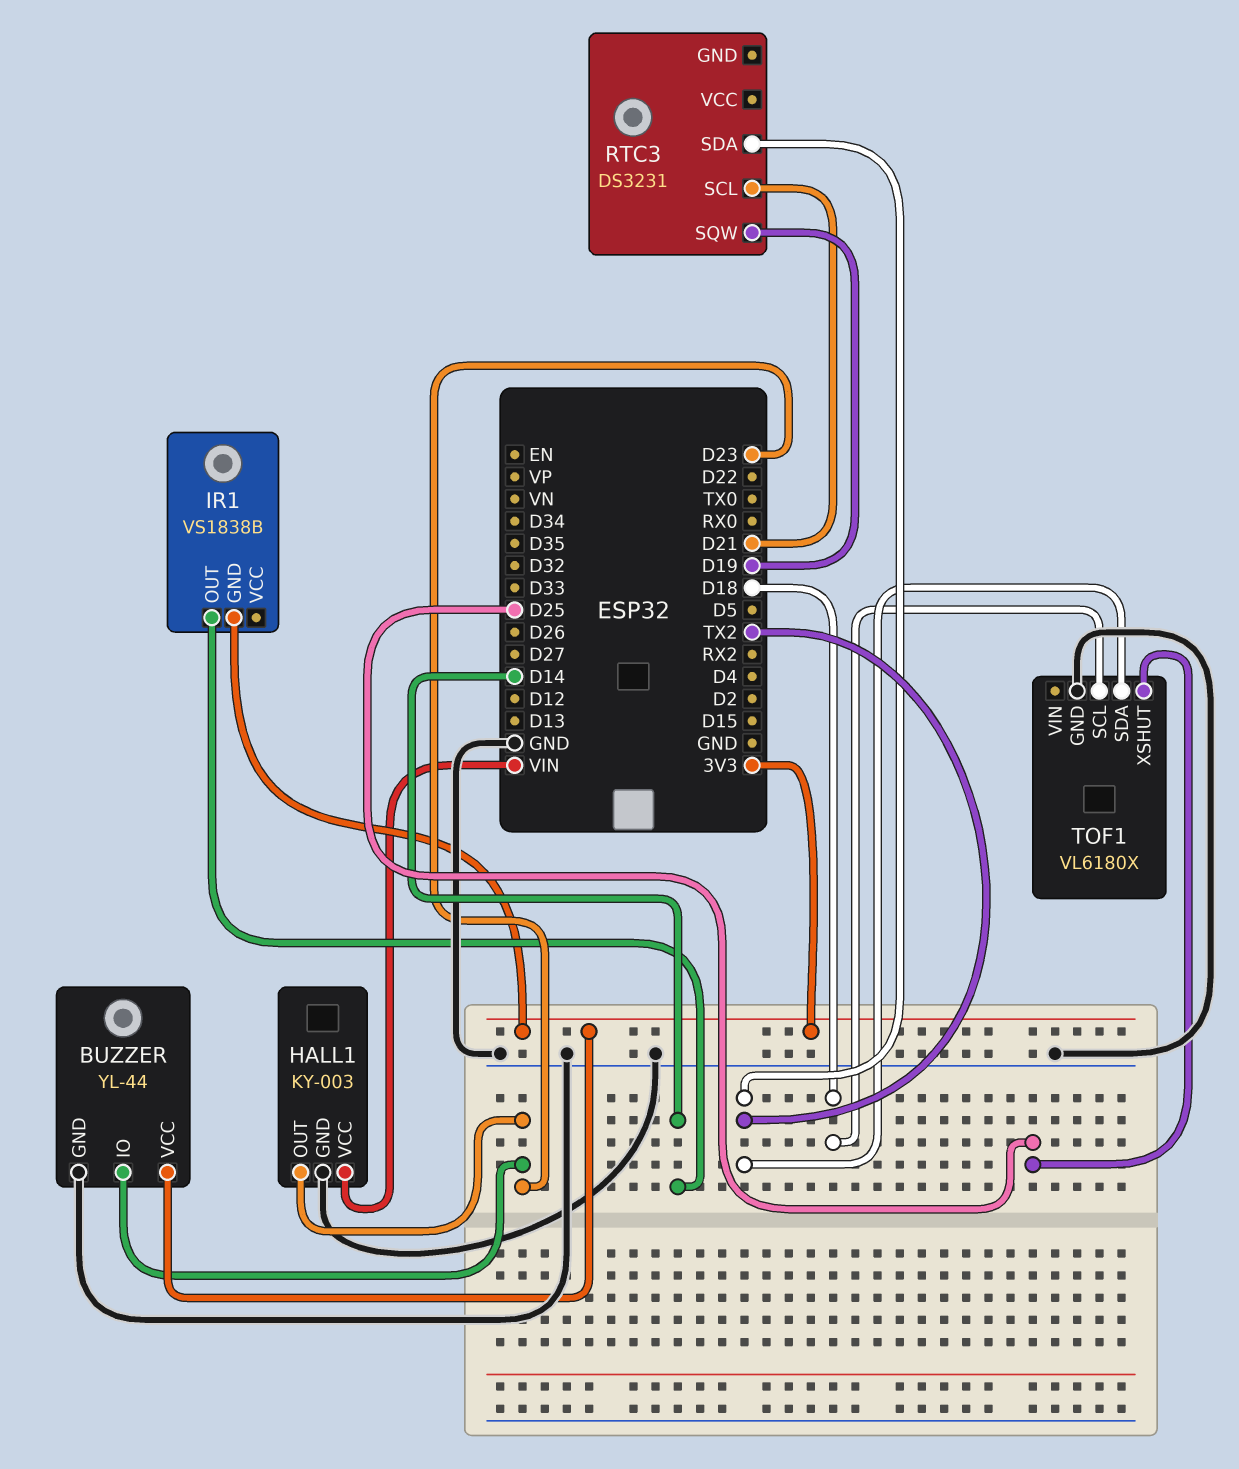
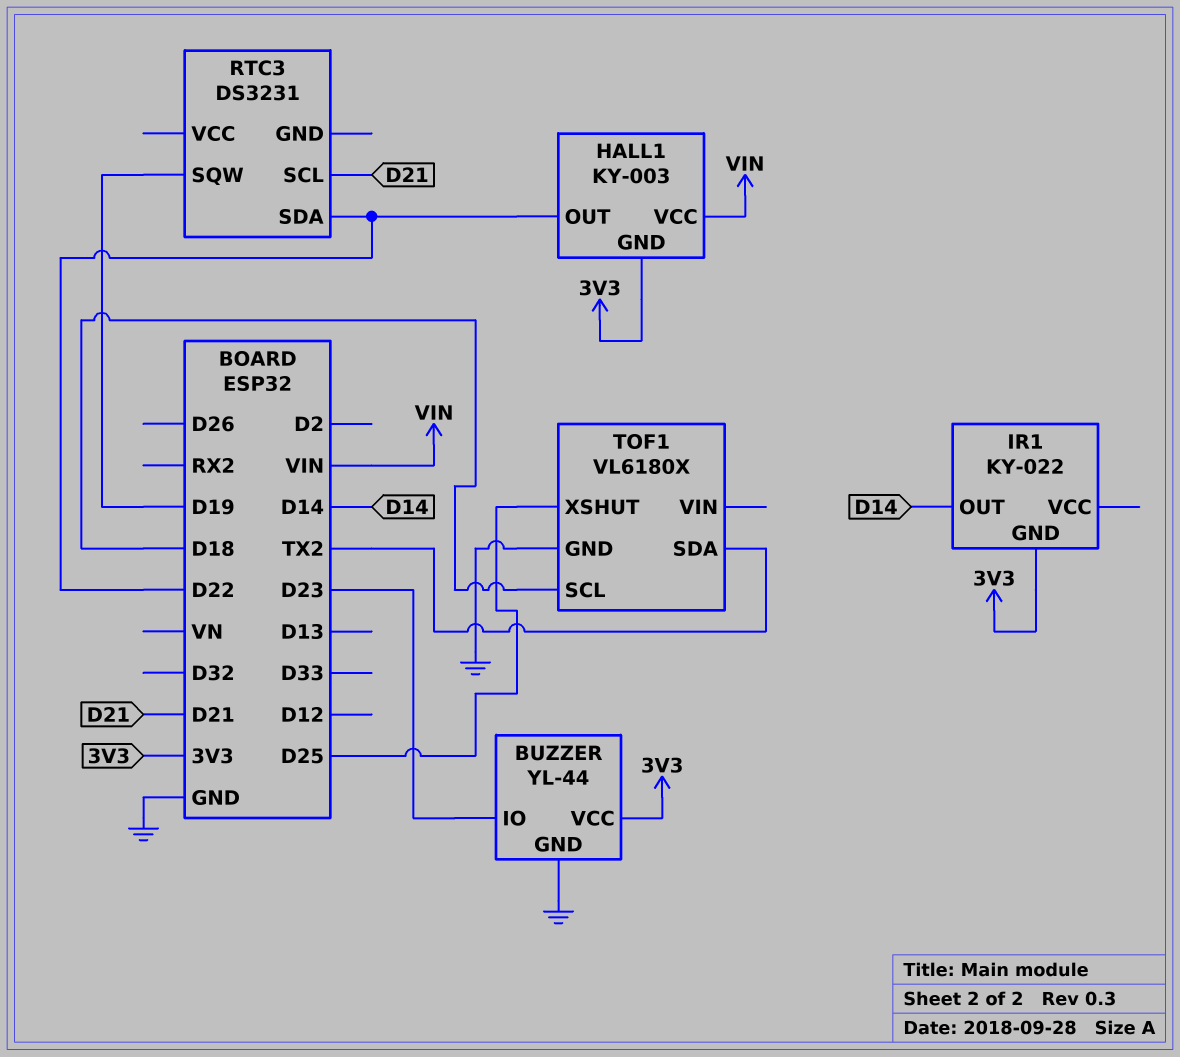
HALL1 pin GND: GND -> 3V3
HALL1 pin OUT: D23 -> D22
IR1: VS1838B -> KY-022
RTC3 pin SDA: TX2 -> D22

